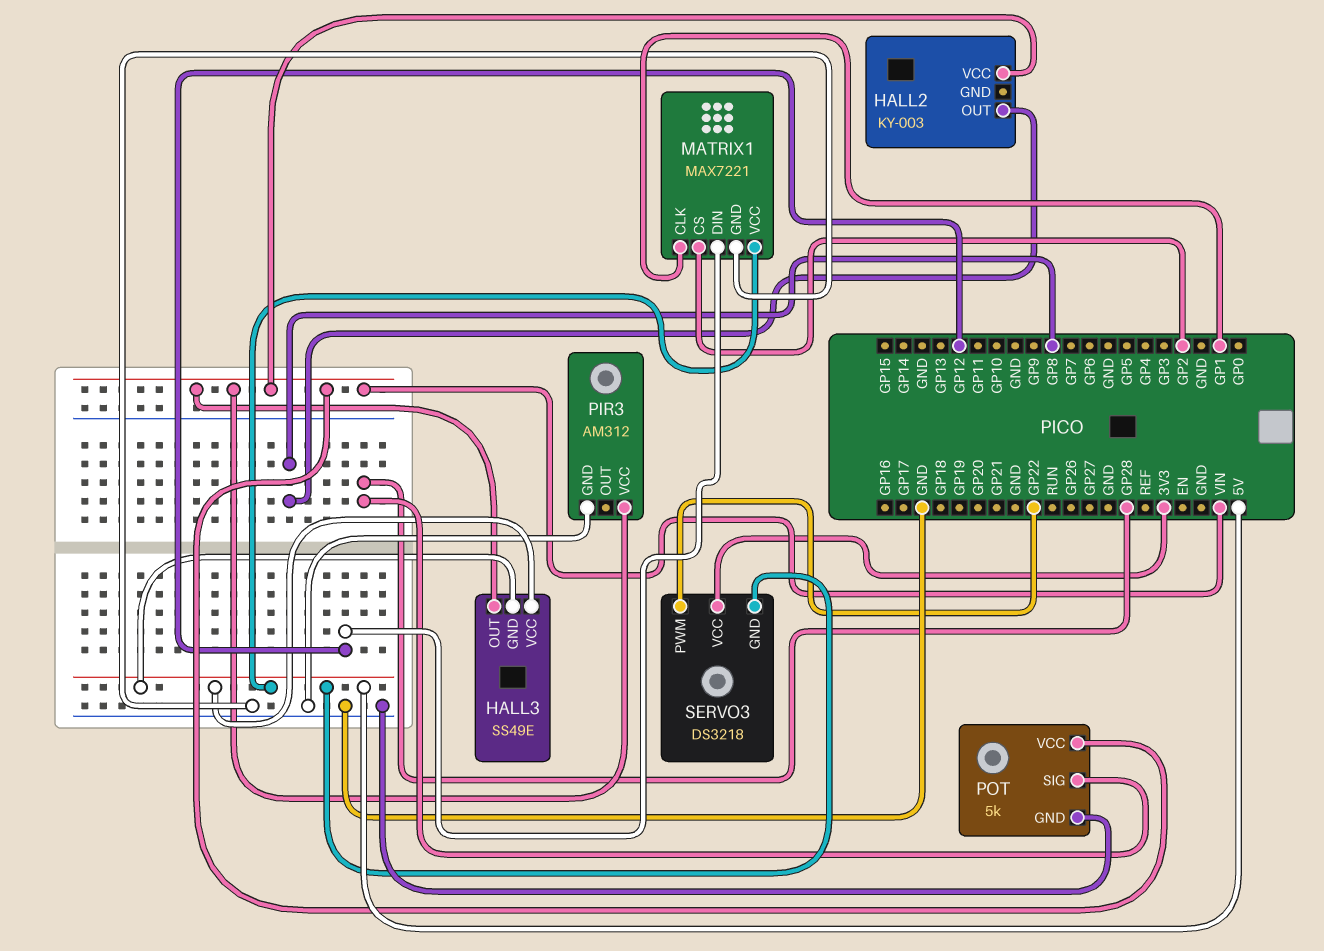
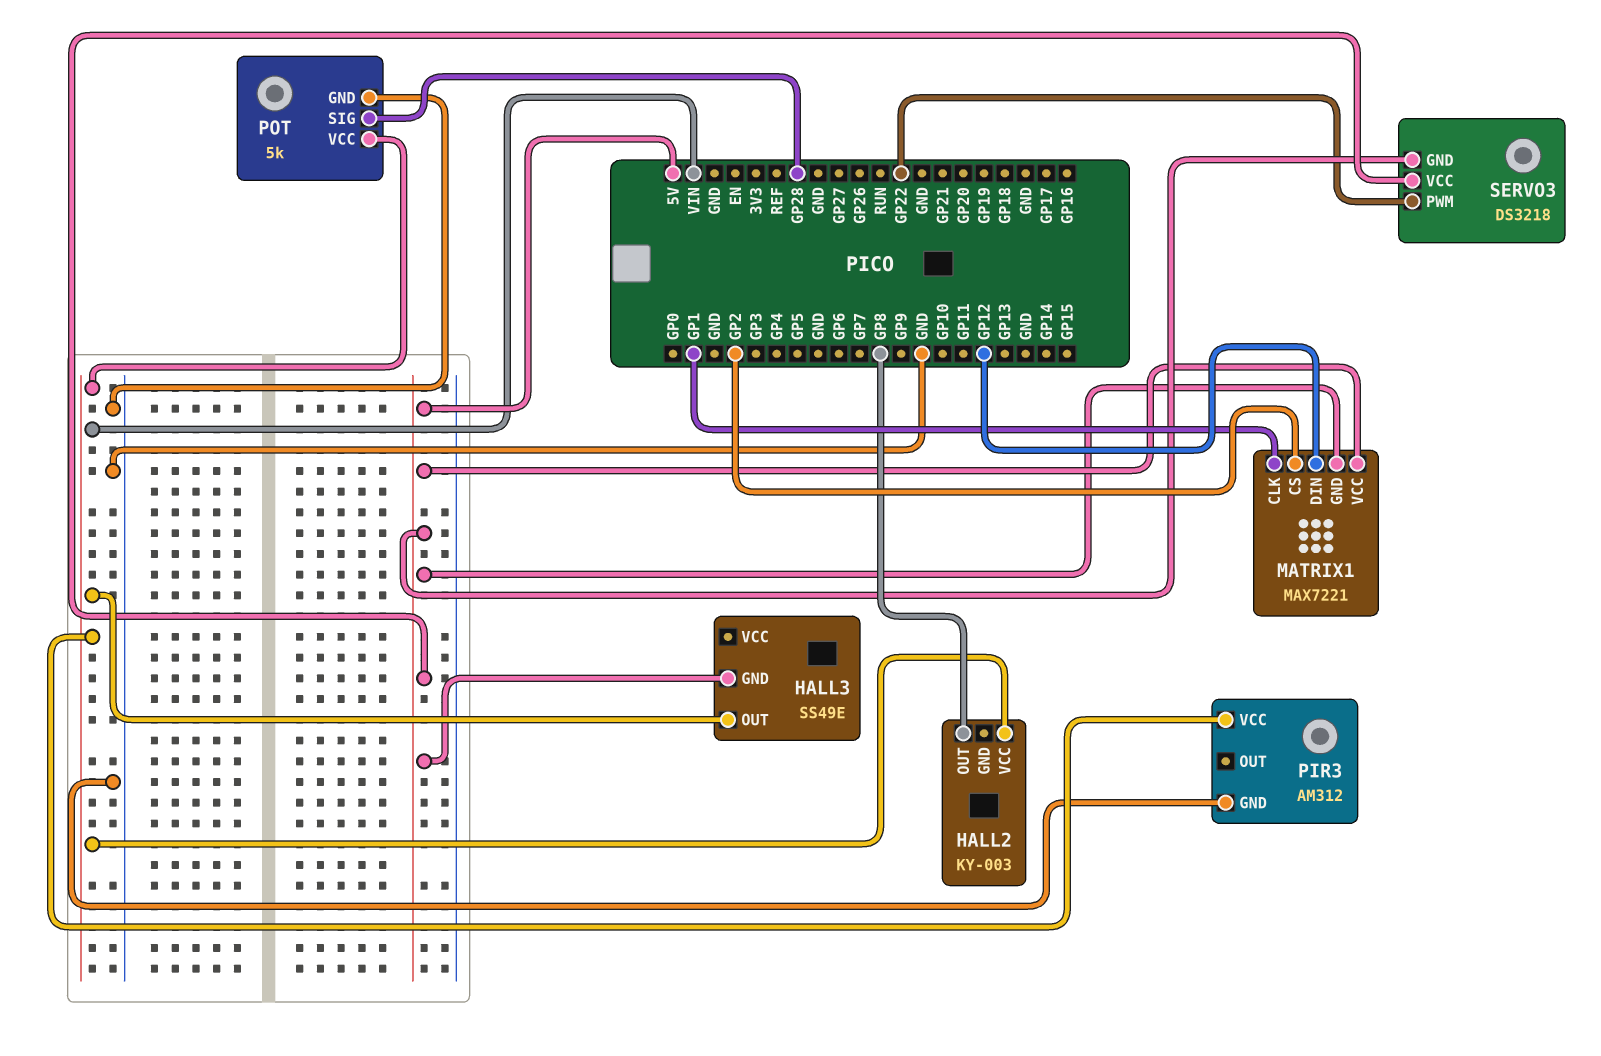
HALL3 pin VCC: 5V -> none
MATRIX1 pin GND: GND -> 5V
SERVO3 pin VCC: 3V3 -> 5V

